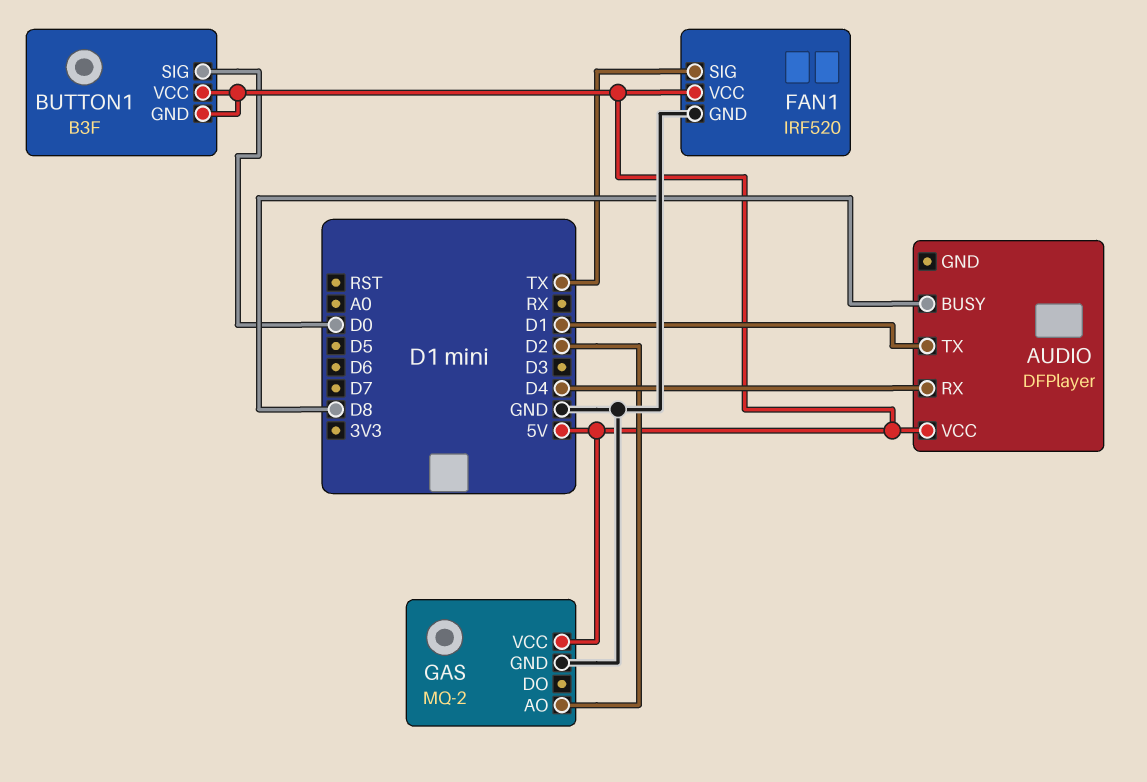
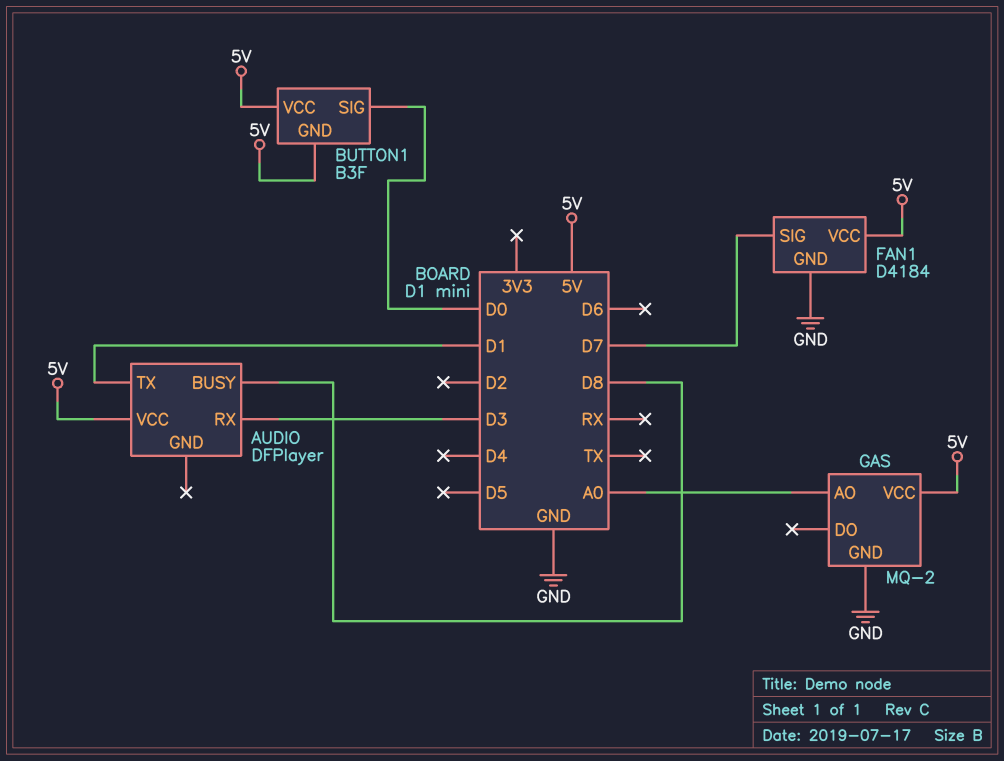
AUDIO pin RX: D4 -> D3
FAN1: IRF520 -> D4184
FAN1 pin SIG: TX -> D7
GAS pin AO: D2 -> A0

